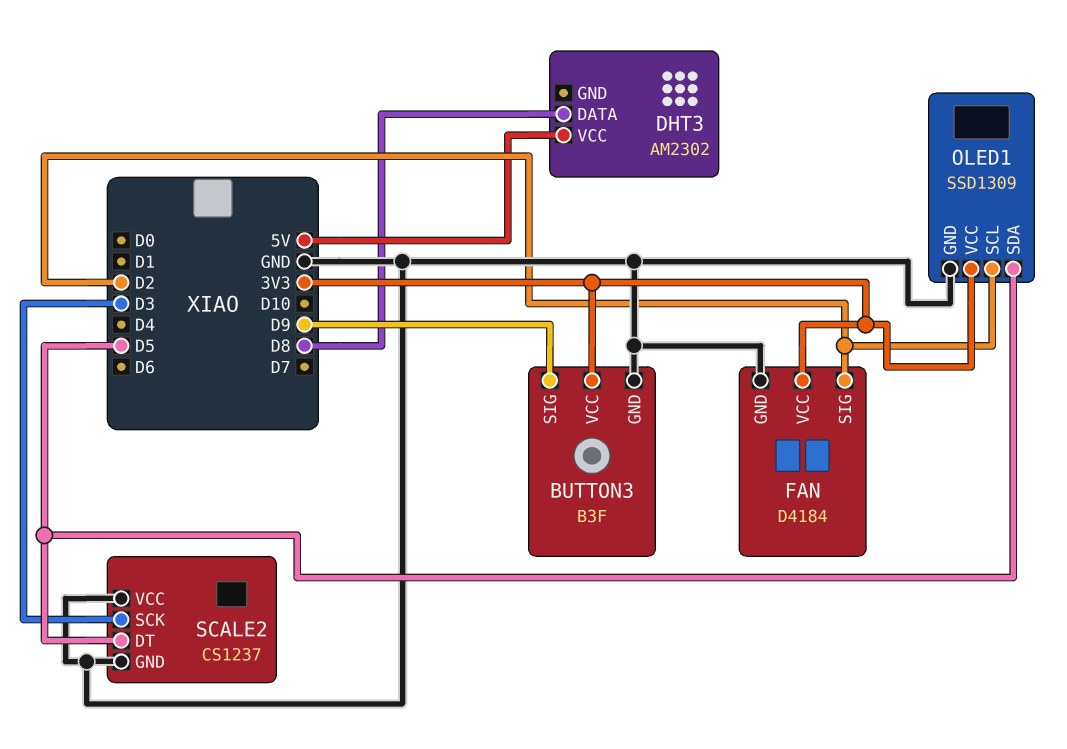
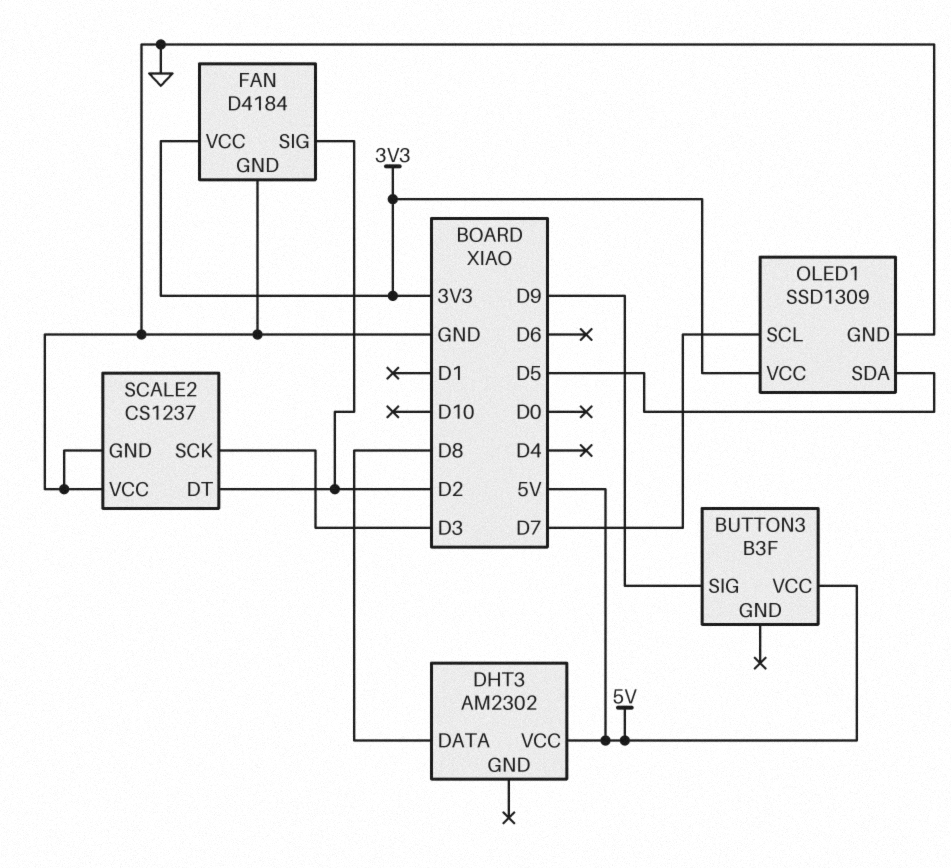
BUTTON3 pin GND: GND -> none
BUTTON3 pin VCC: 3V3 -> 5V
OLED1 pin SCL: D2 -> D7
SCALE2 pin DT: D5 -> D2

